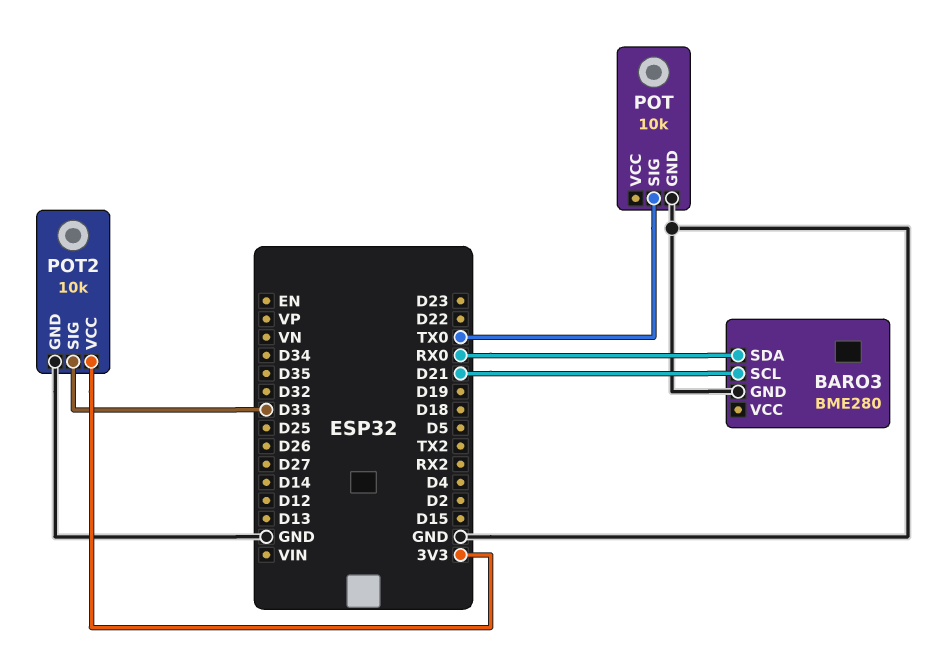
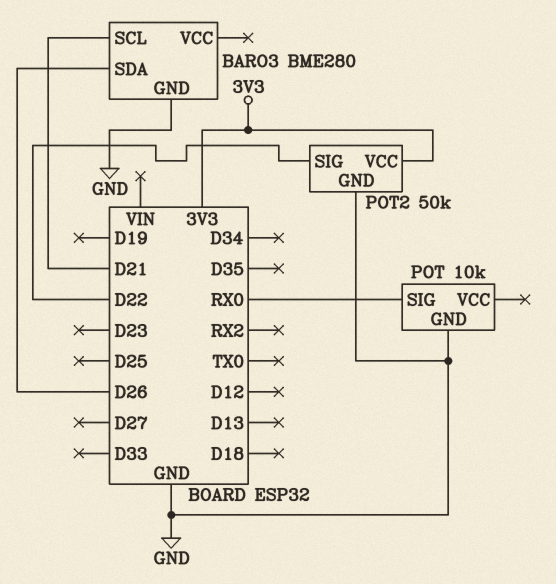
BARO3 pin SDA: RX0 -> D26
POT pin SIG: TX0 -> RX0
POT2: 10k -> 50k
POT2 pin SIG: D33 -> D22

